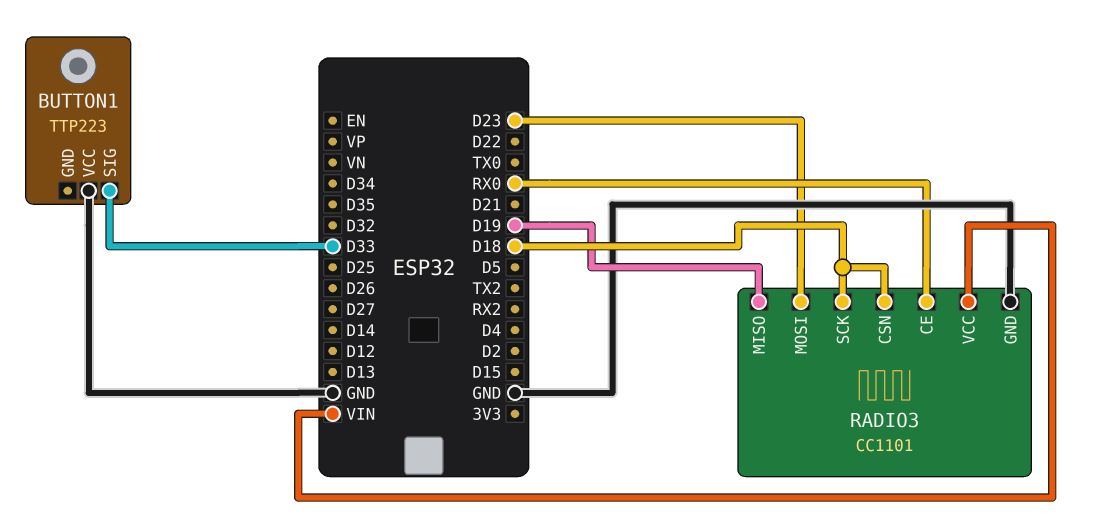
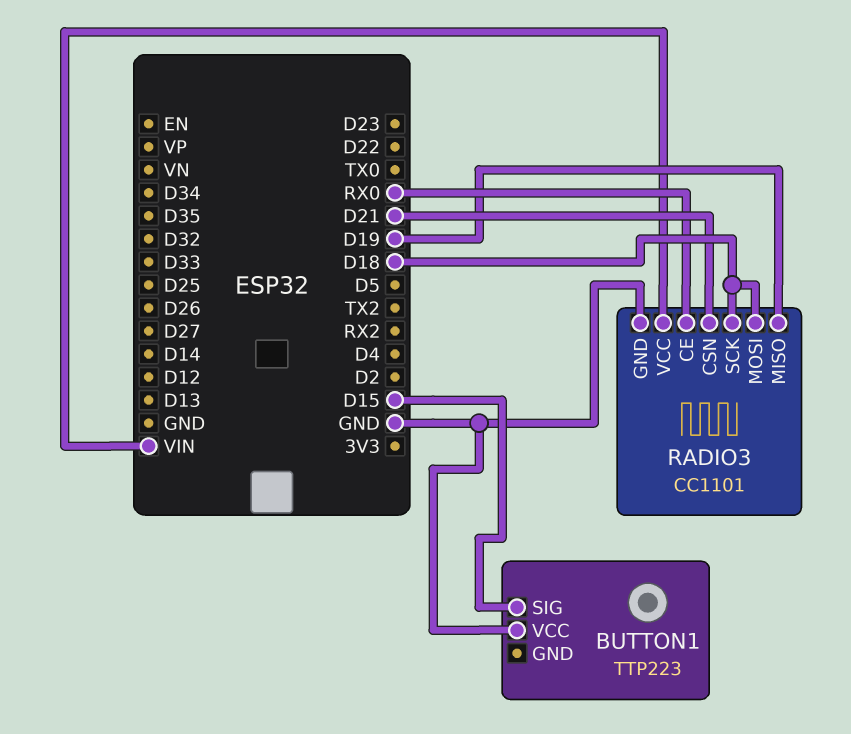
BUTTON1 pin SIG: D33 -> D15
RADIO3 pin CSN: D18 -> D21
RADIO3 pin MOSI: D23 -> D18

